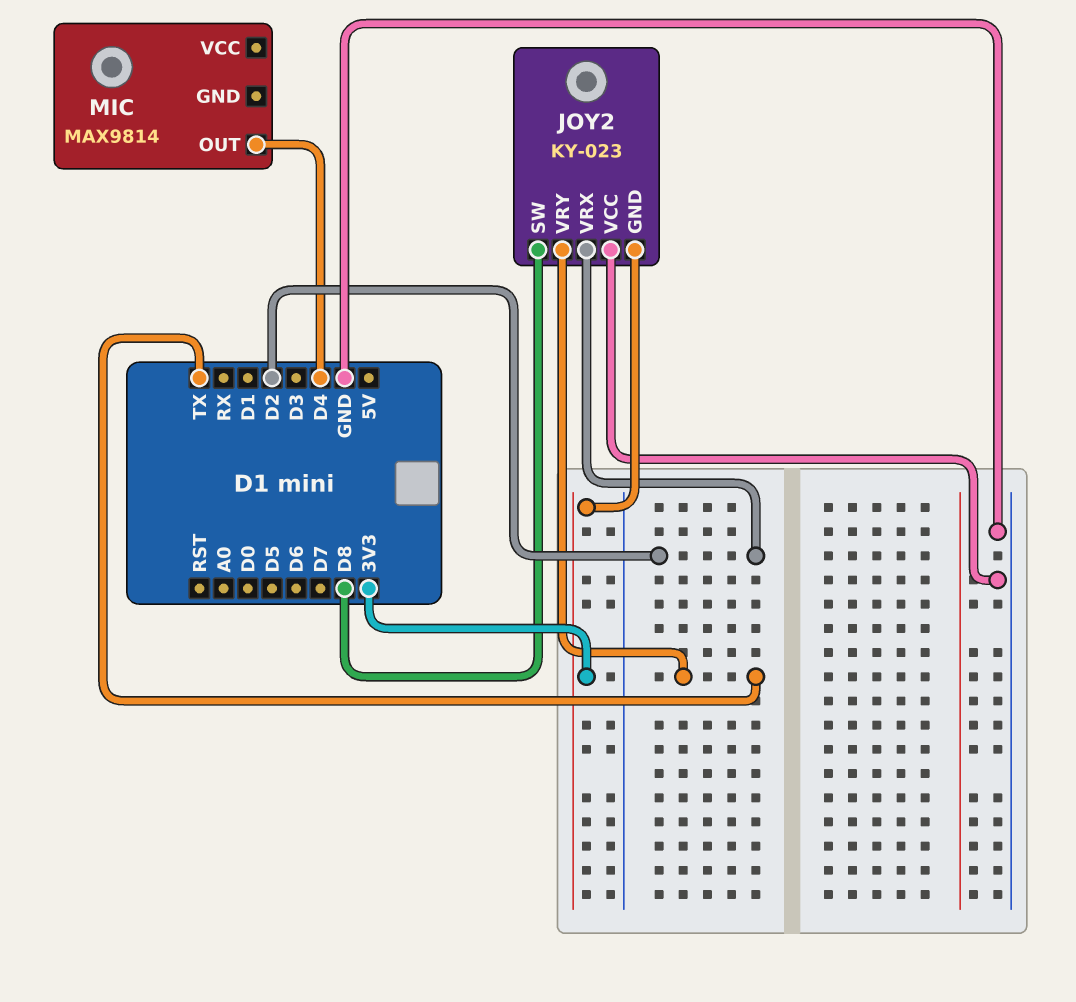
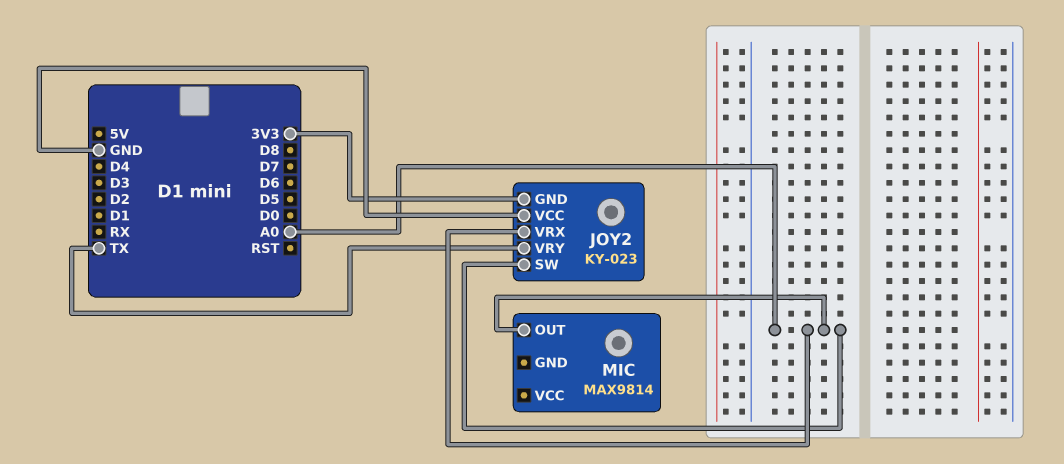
JOY2 pin SW: D8 -> A0
JOY2 pin VRX: D2 -> A0
MIC pin OUT: D4 -> A0

